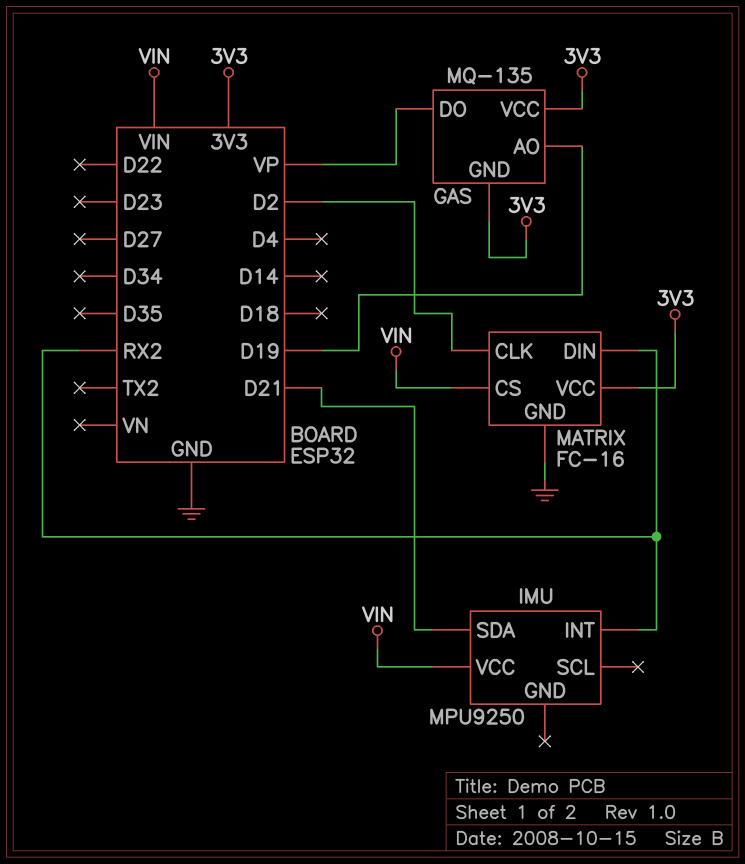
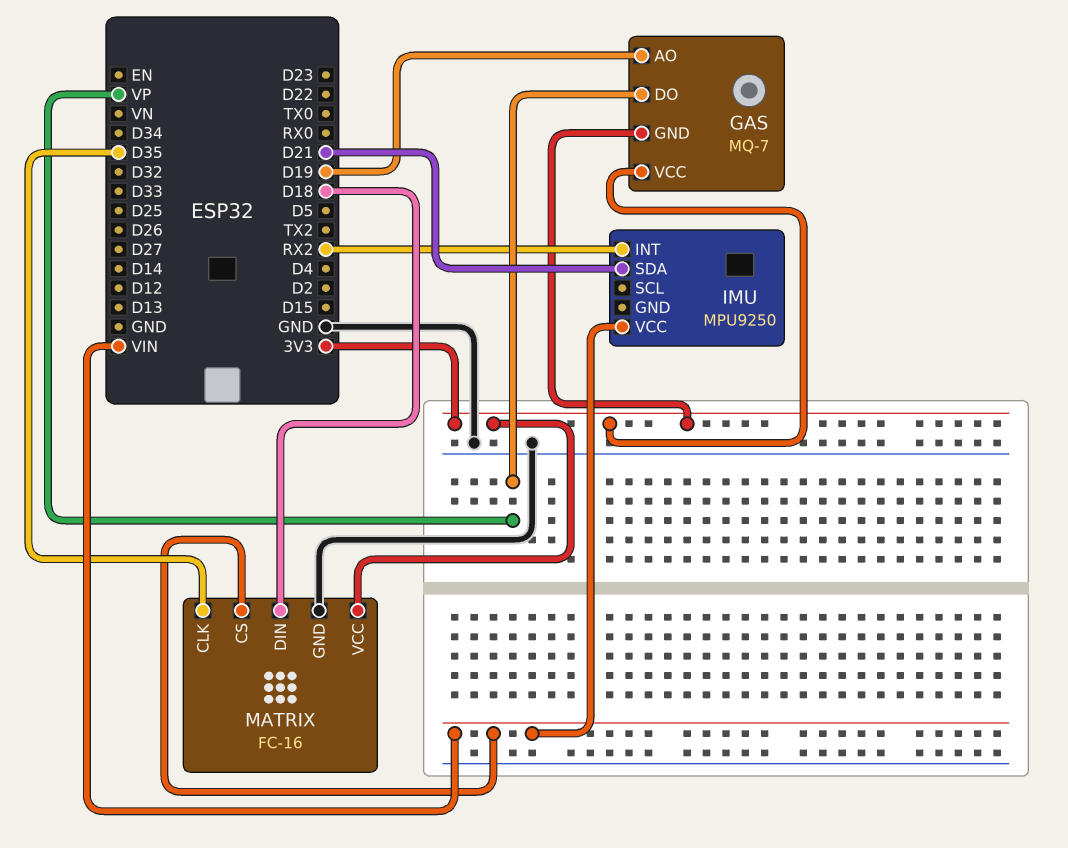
GAS: MQ-135 -> MQ-7
MATRIX pin CLK: D2 -> D35
MATRIX pin DIN: RX2 -> D18

